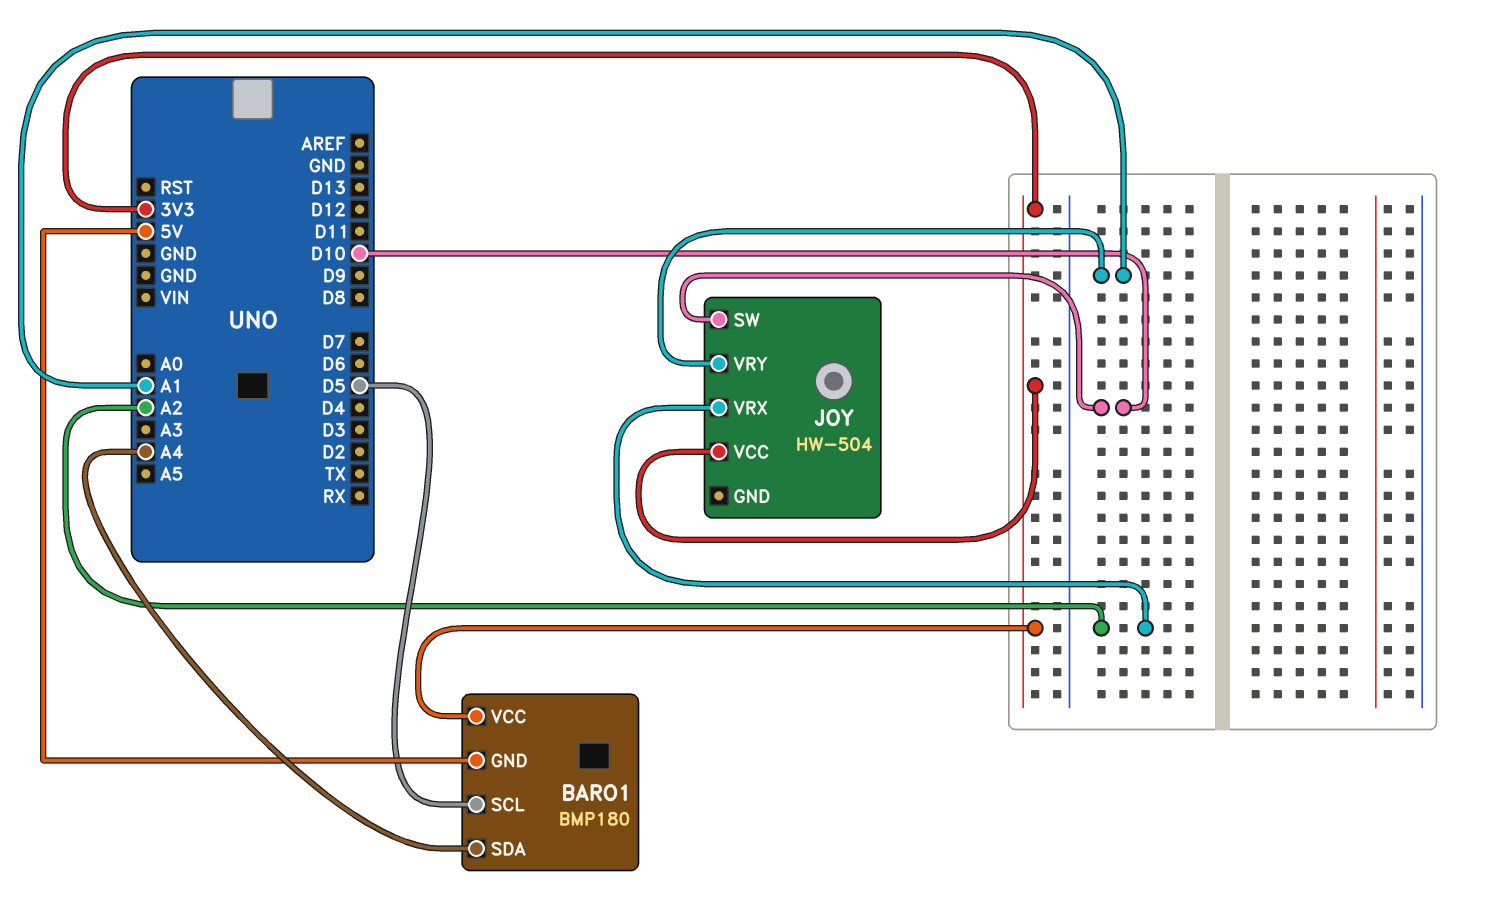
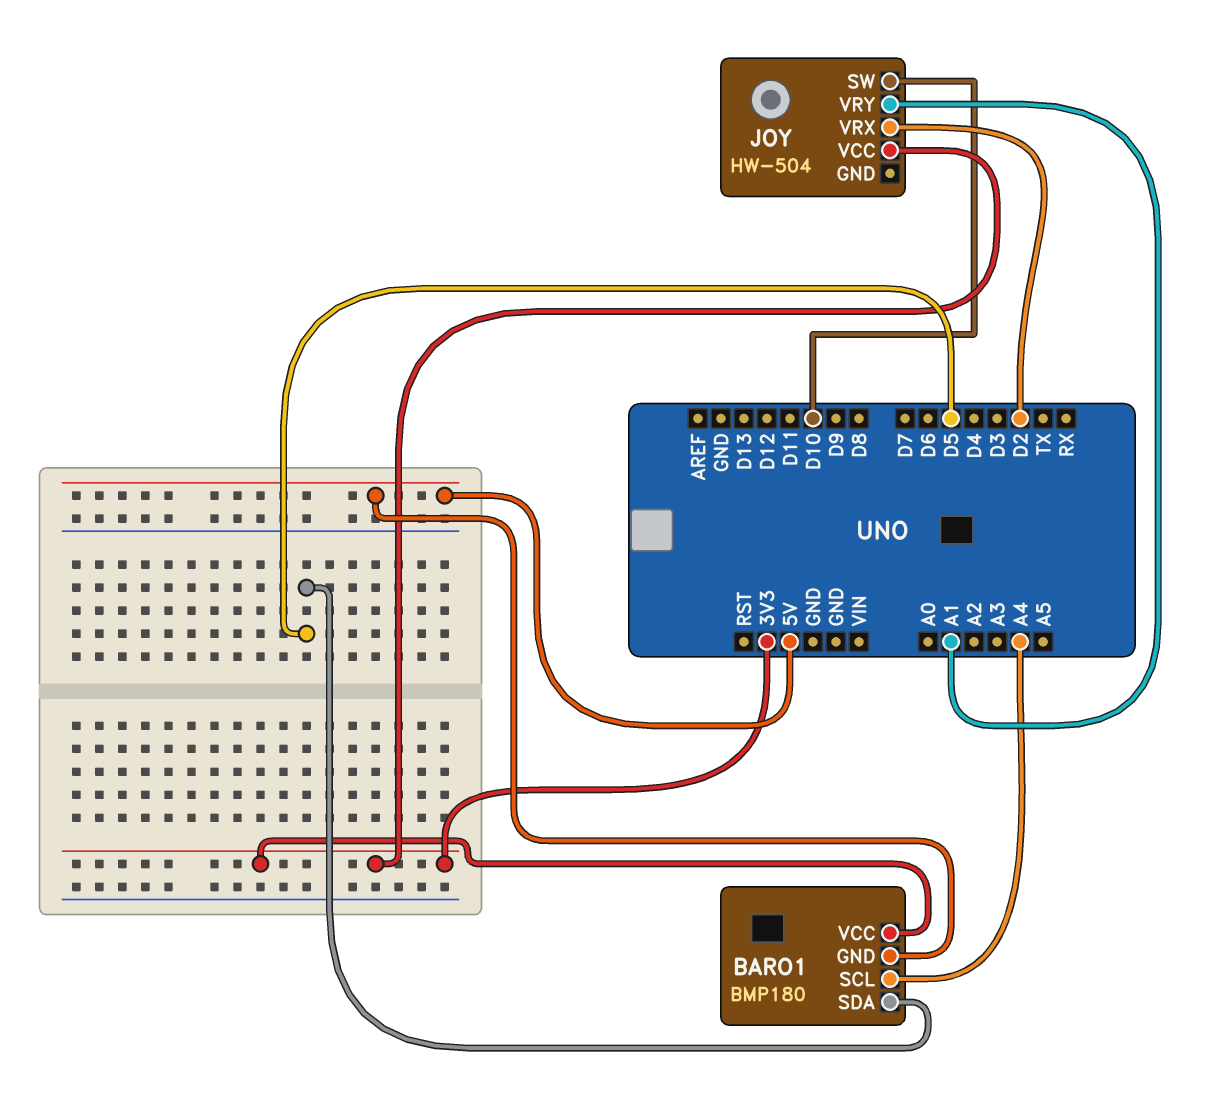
BARO1 pin SCL: D5 -> A4
BARO1 pin SDA: A4 -> D5
JOY pin VRX: A2 -> D2

